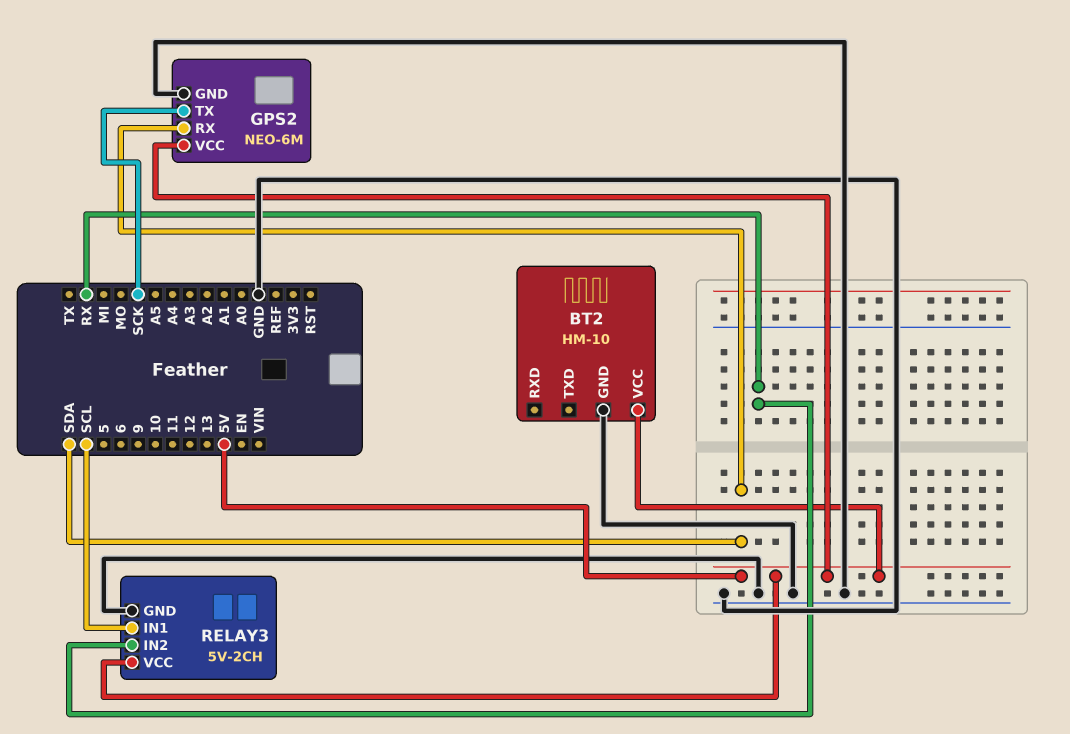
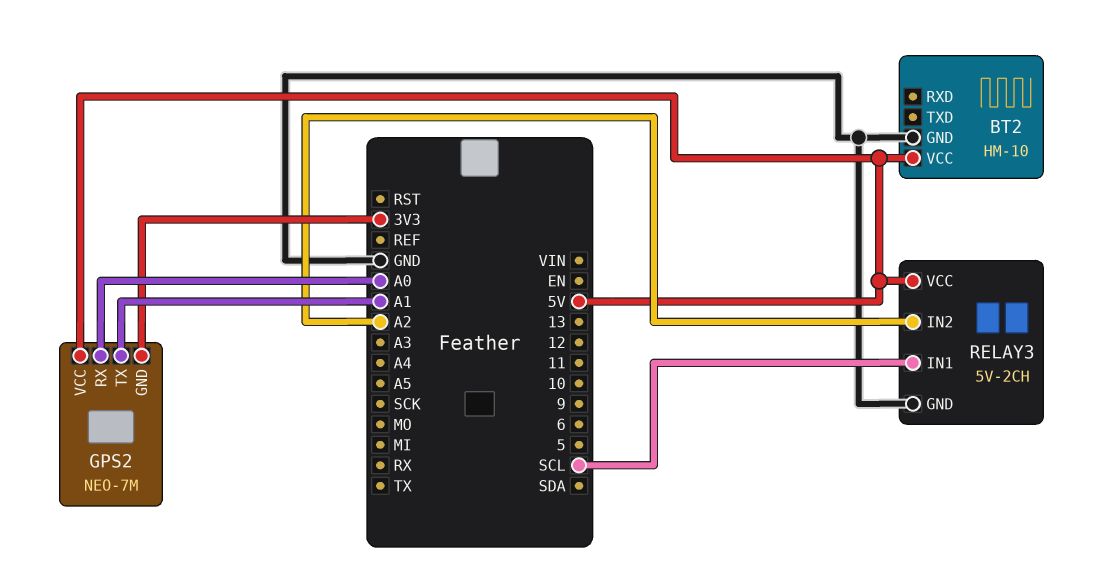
GPS2: NEO-6M -> NEO-7M
GPS2 pin GND: GND -> 3V3
GPS2 pin RX: SDA -> A0
GPS2 pin TX: SCK -> A1
RELAY3 pin IN2: RX -> A2

